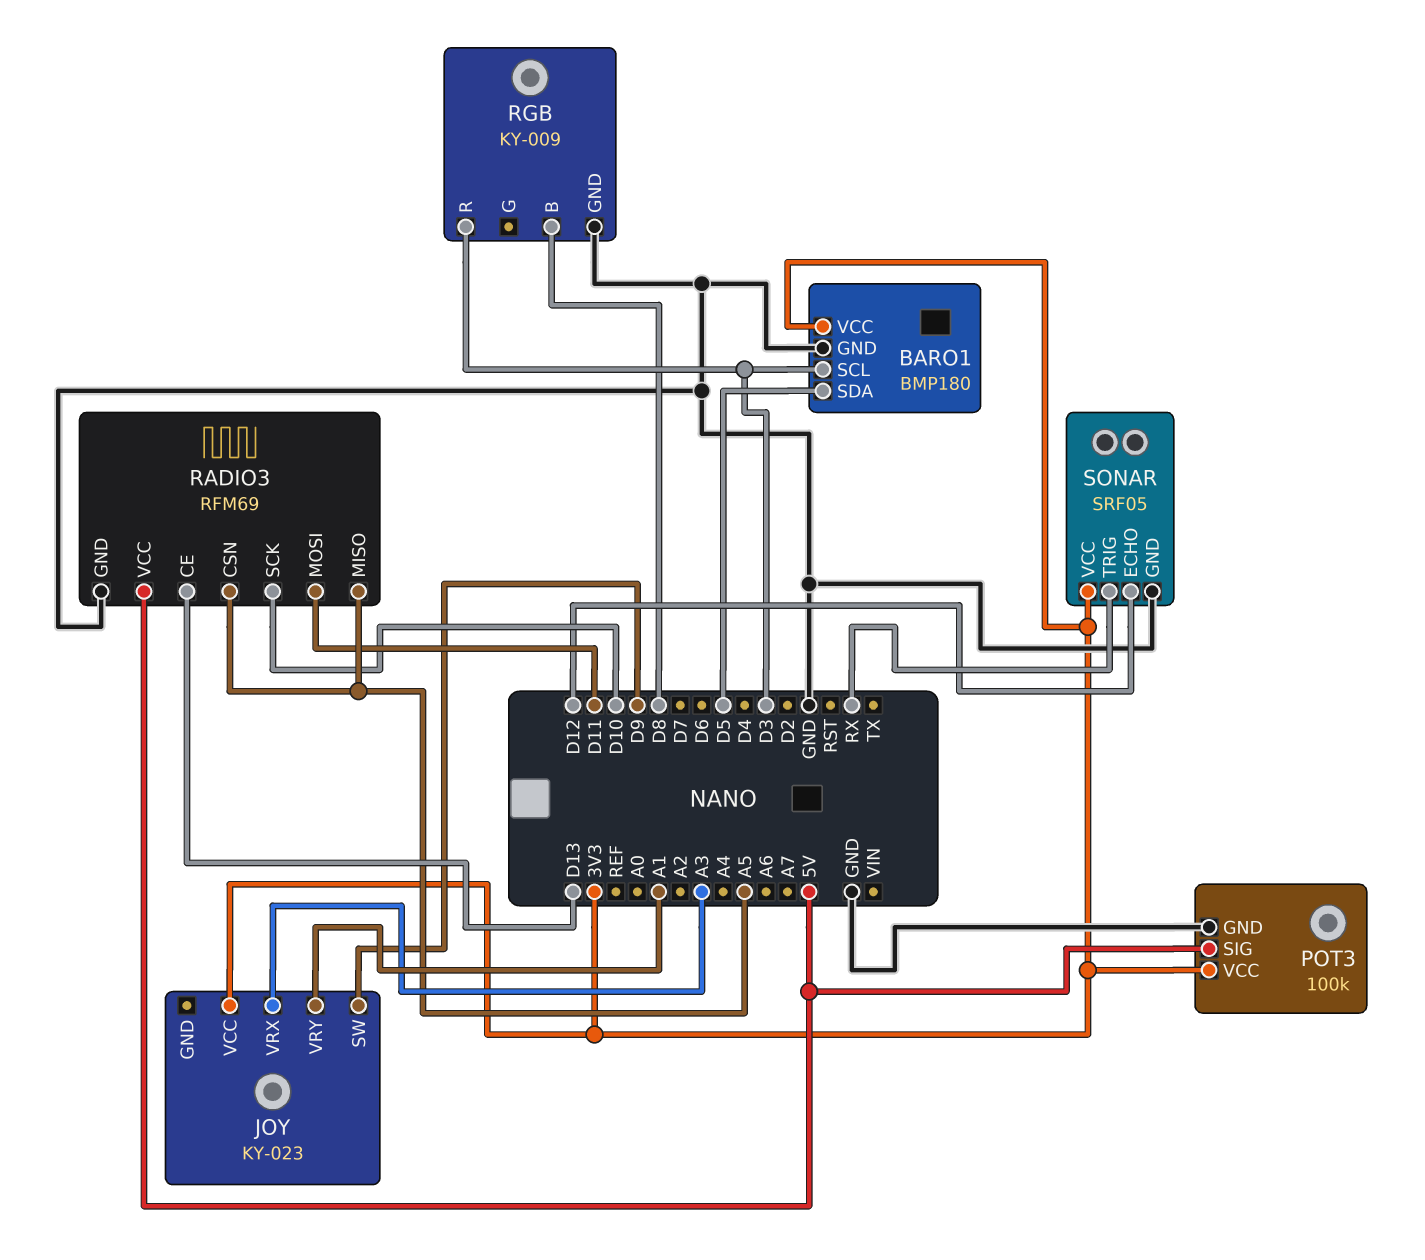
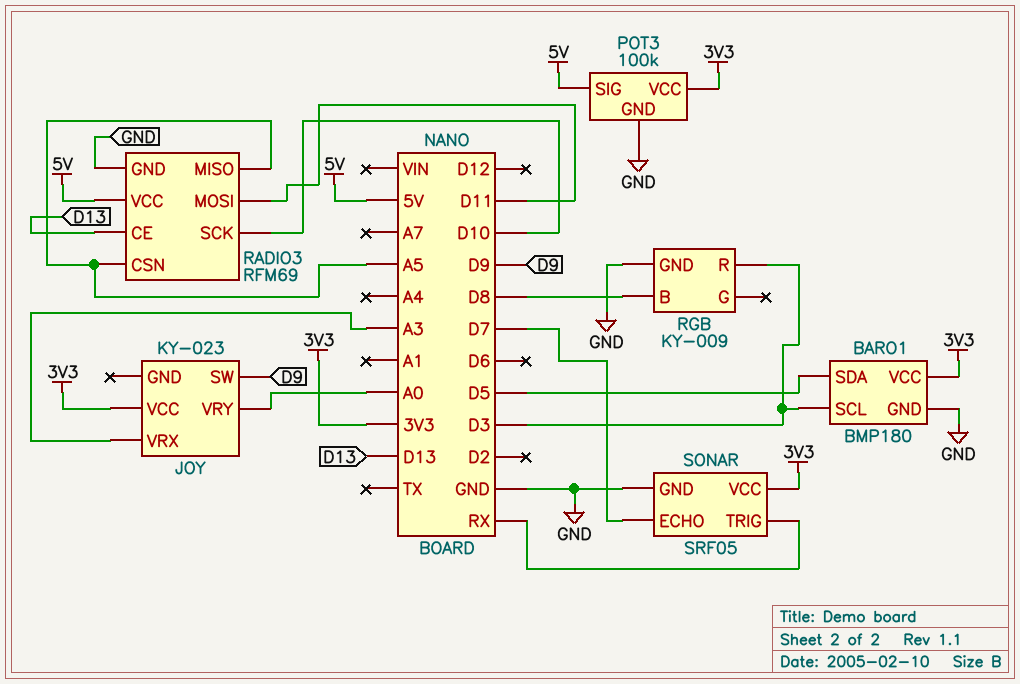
JOY pin VRY: A1 -> A0
SONAR pin ECHO: D12 -> D7

